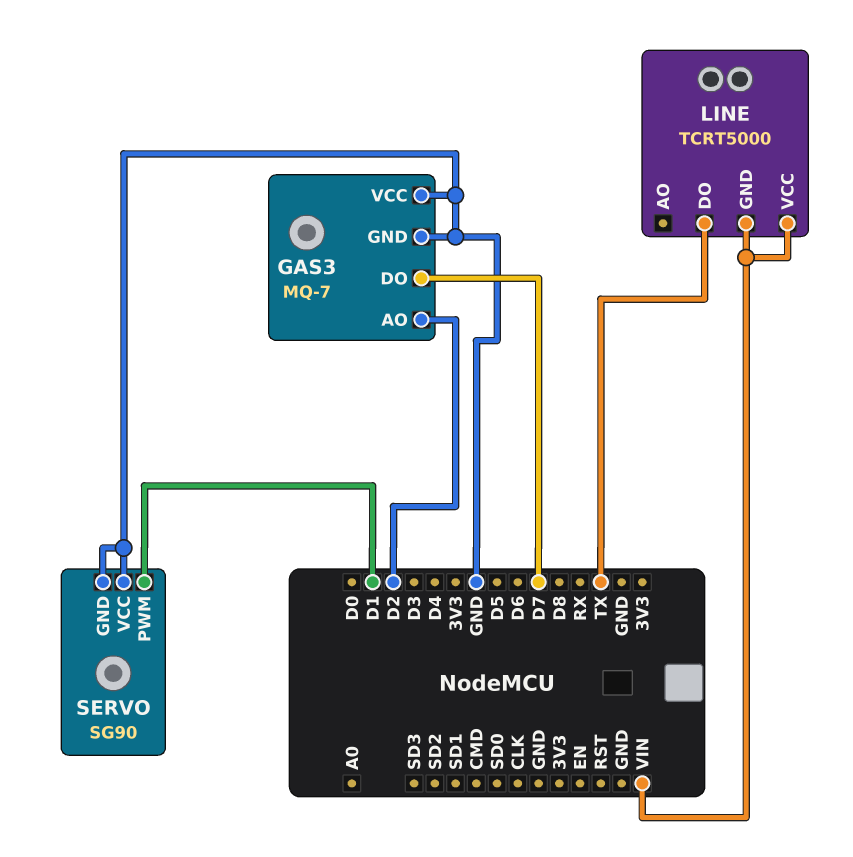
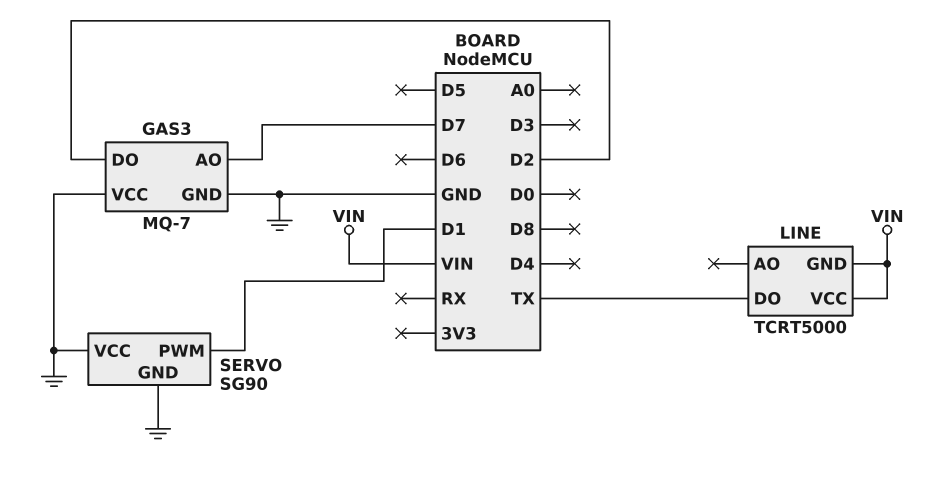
GAS3 pin AO: D2 -> D7
GAS3 pin DO: D7 -> D2

